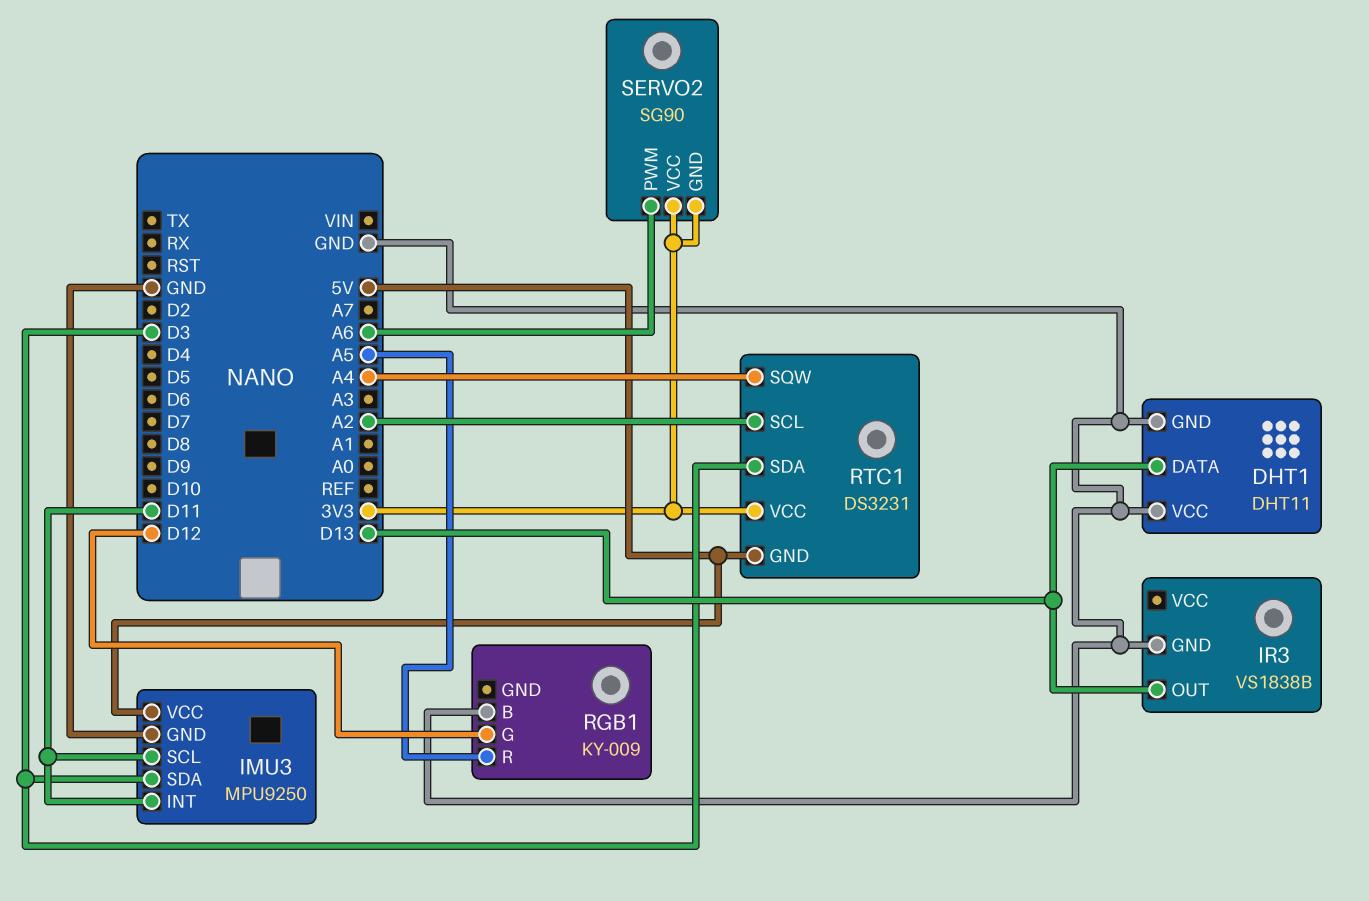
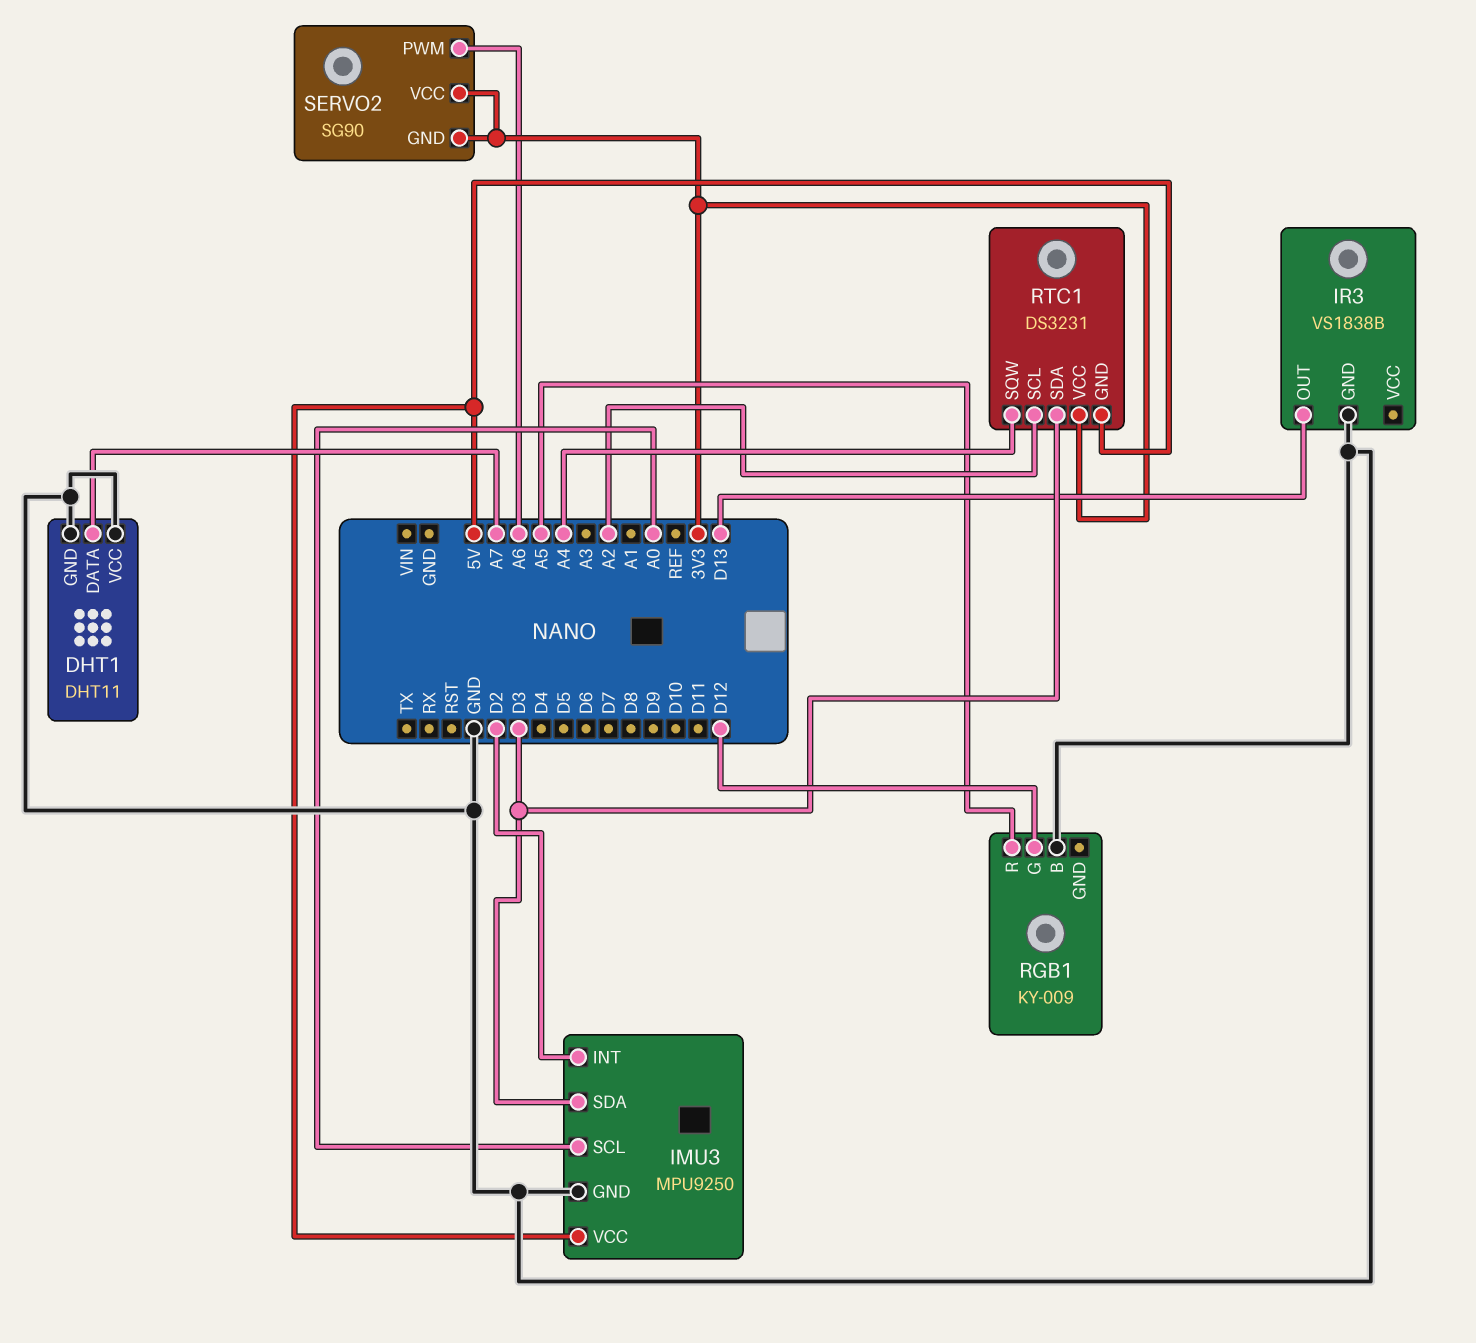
DHT1 pin DATA: D13 -> A7
IMU3 pin INT: D11 -> D2
IMU3 pin SCL: D11 -> A0

